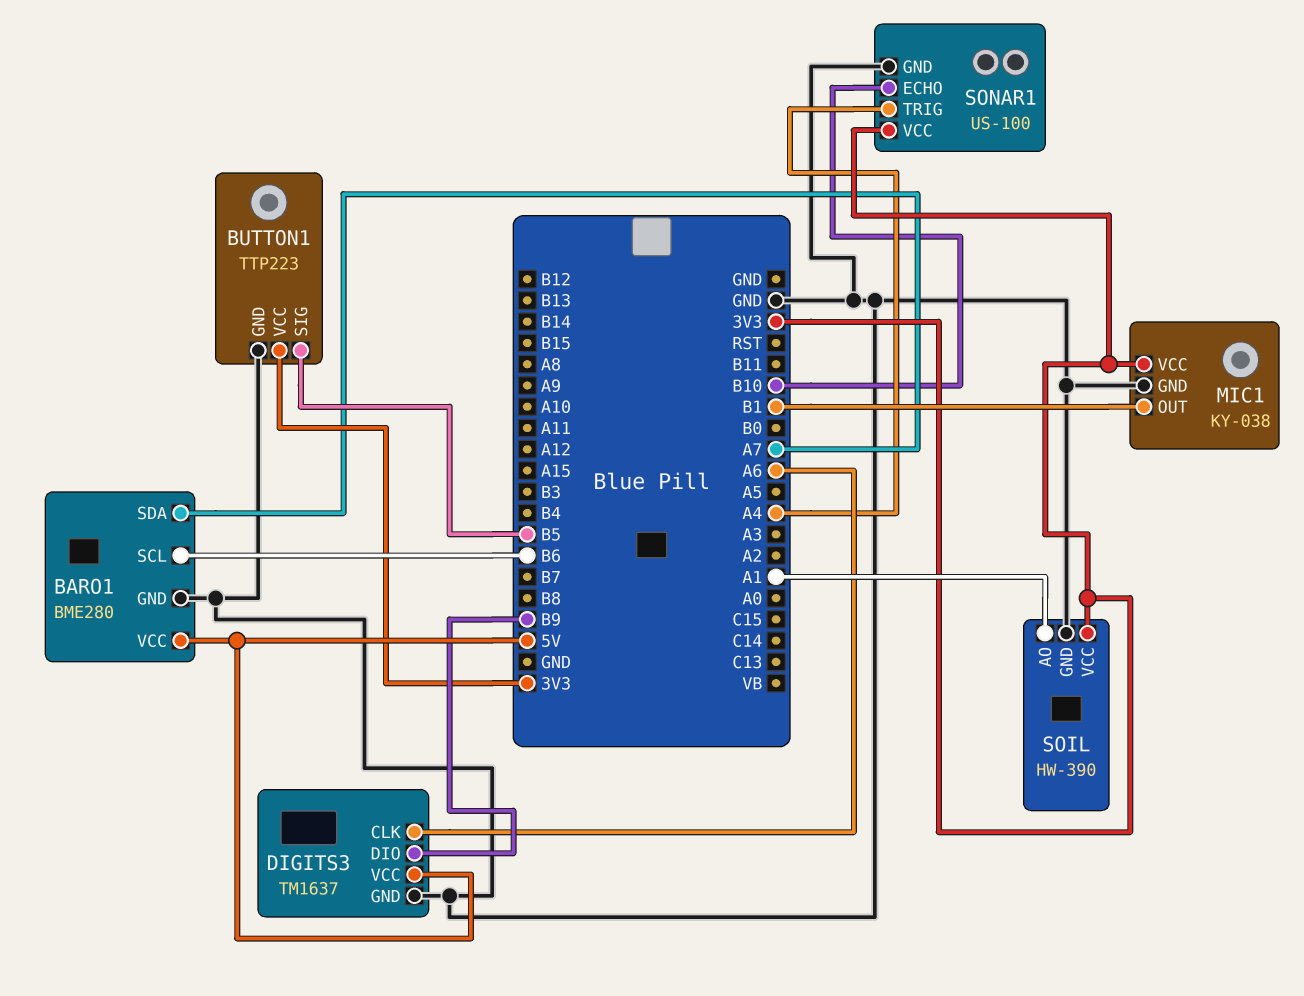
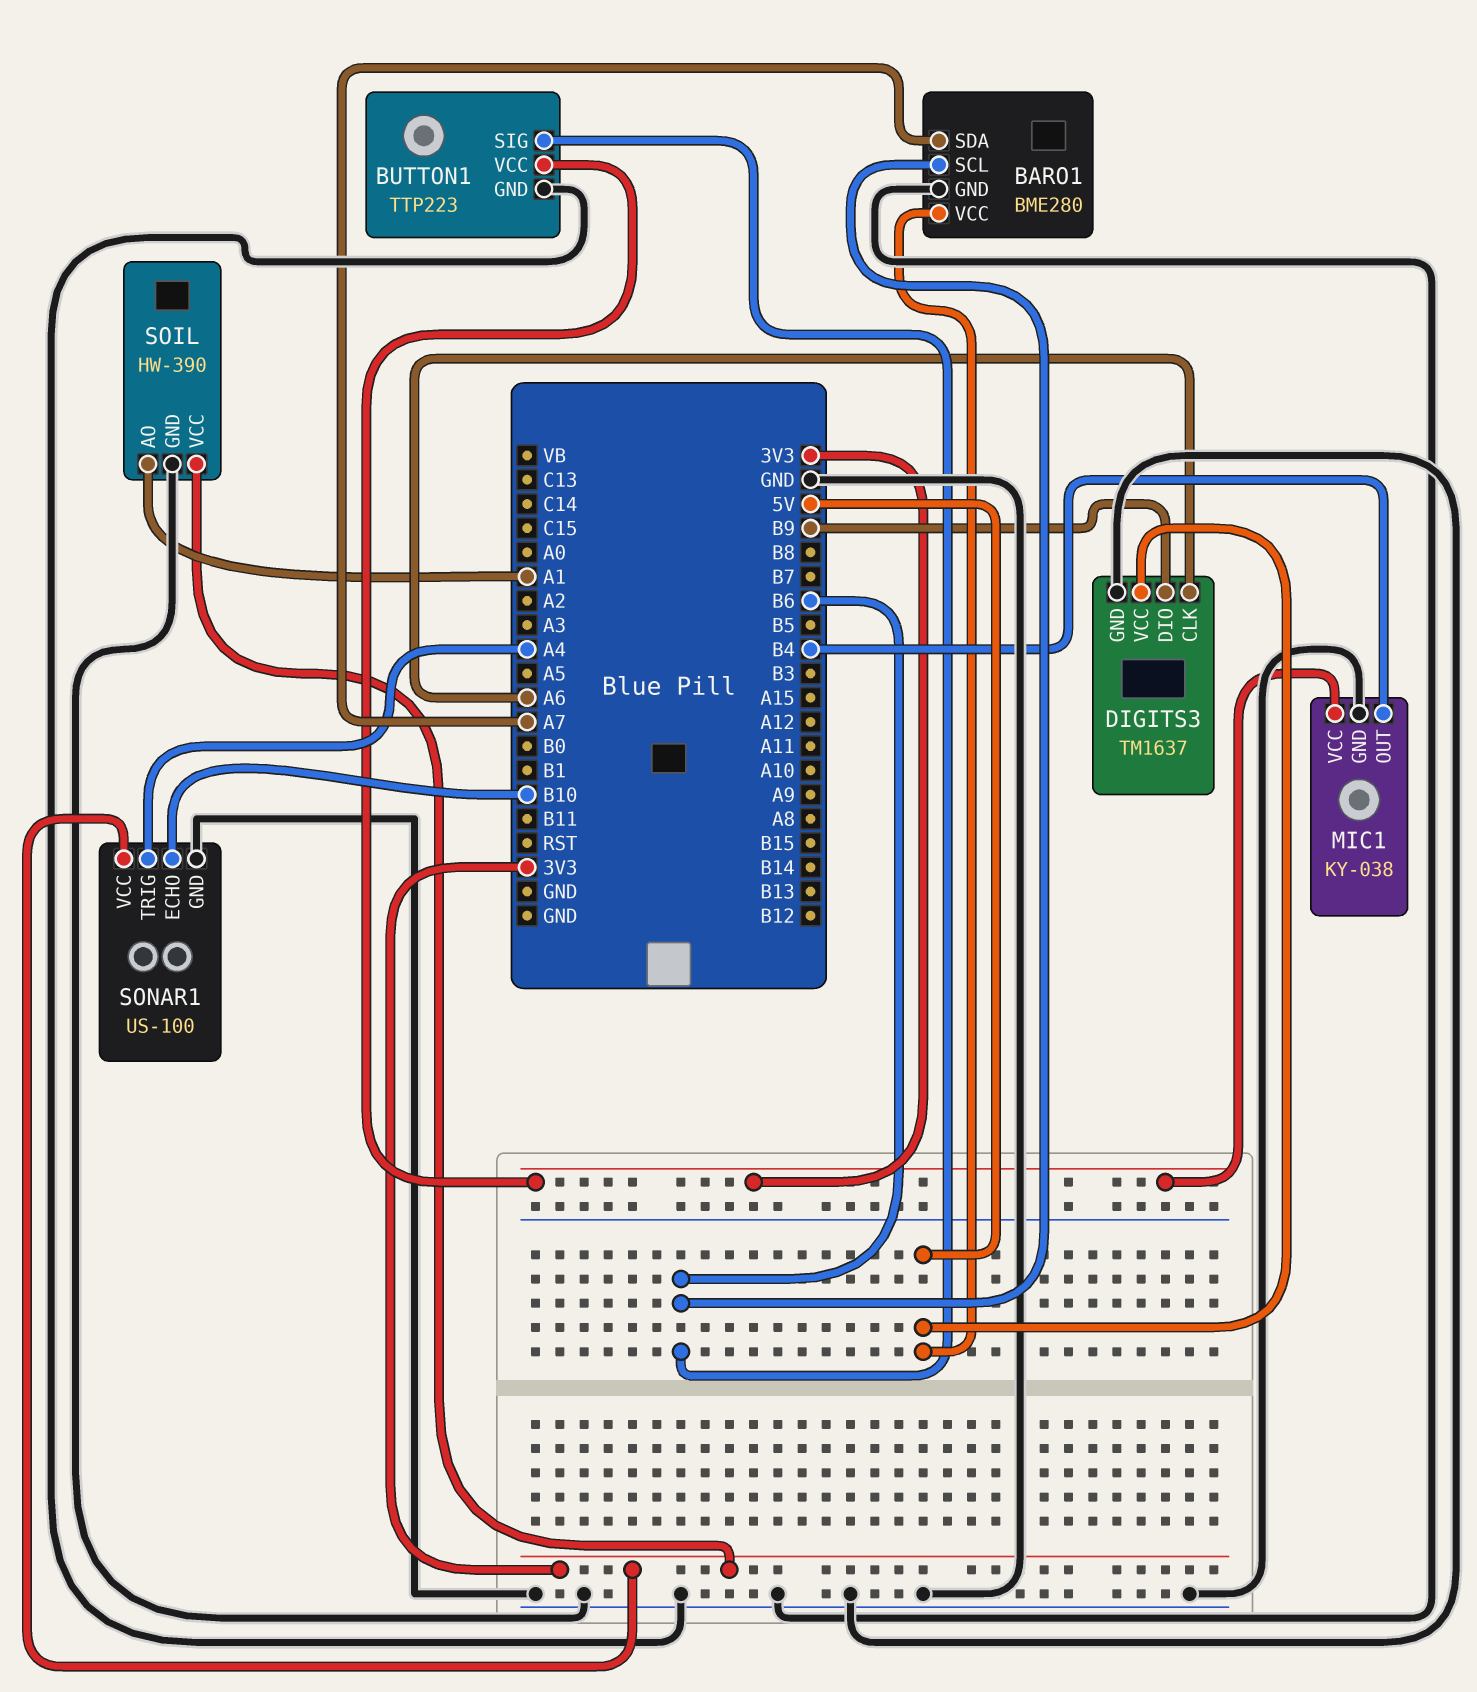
BUTTON1 pin SIG: B5 -> B6
MIC1 pin OUT: B1 -> B4

